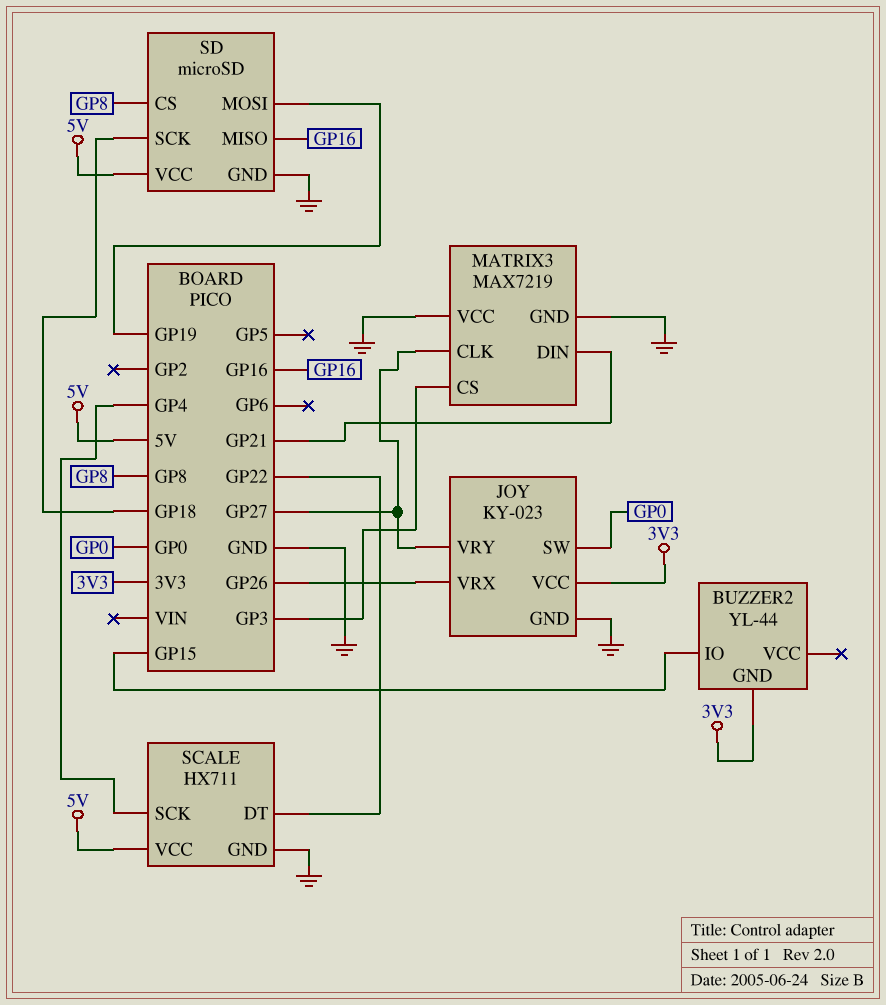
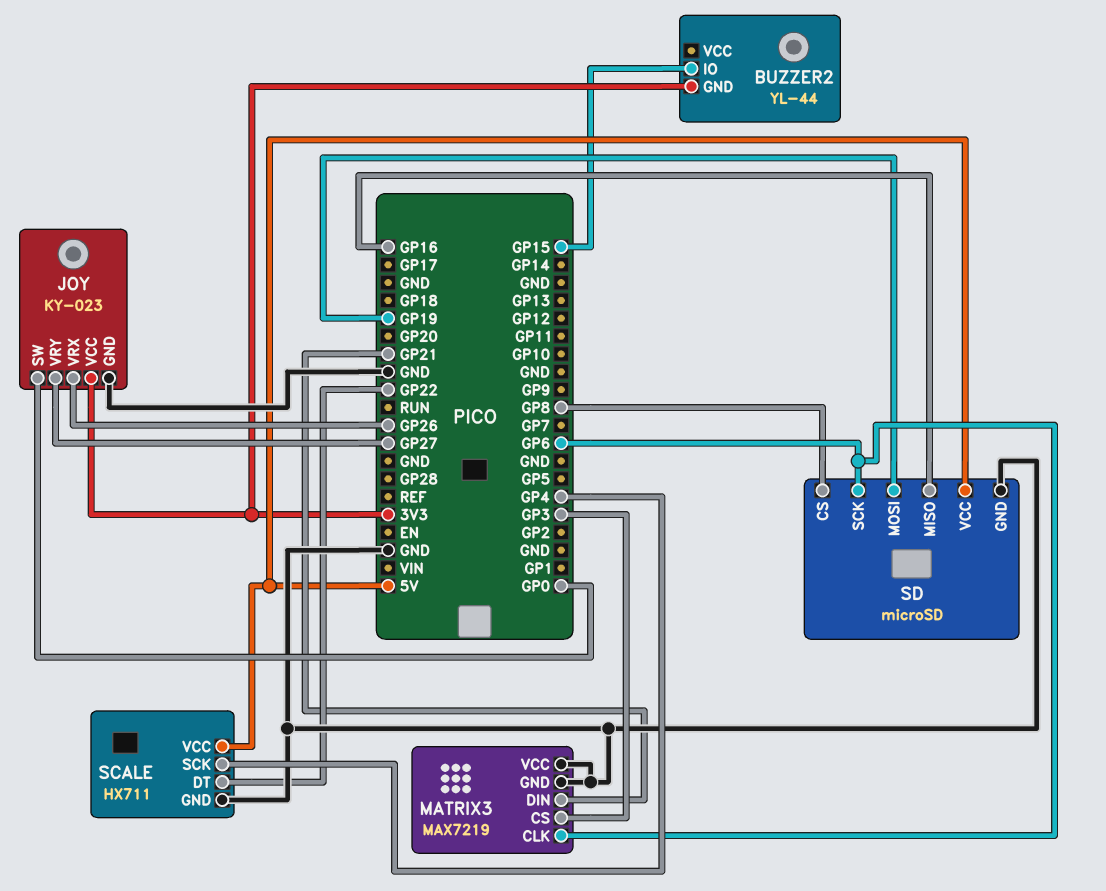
MATRIX3 pin CLK: GP27 -> GP6
SD pin SCK: GP18 -> GP6

